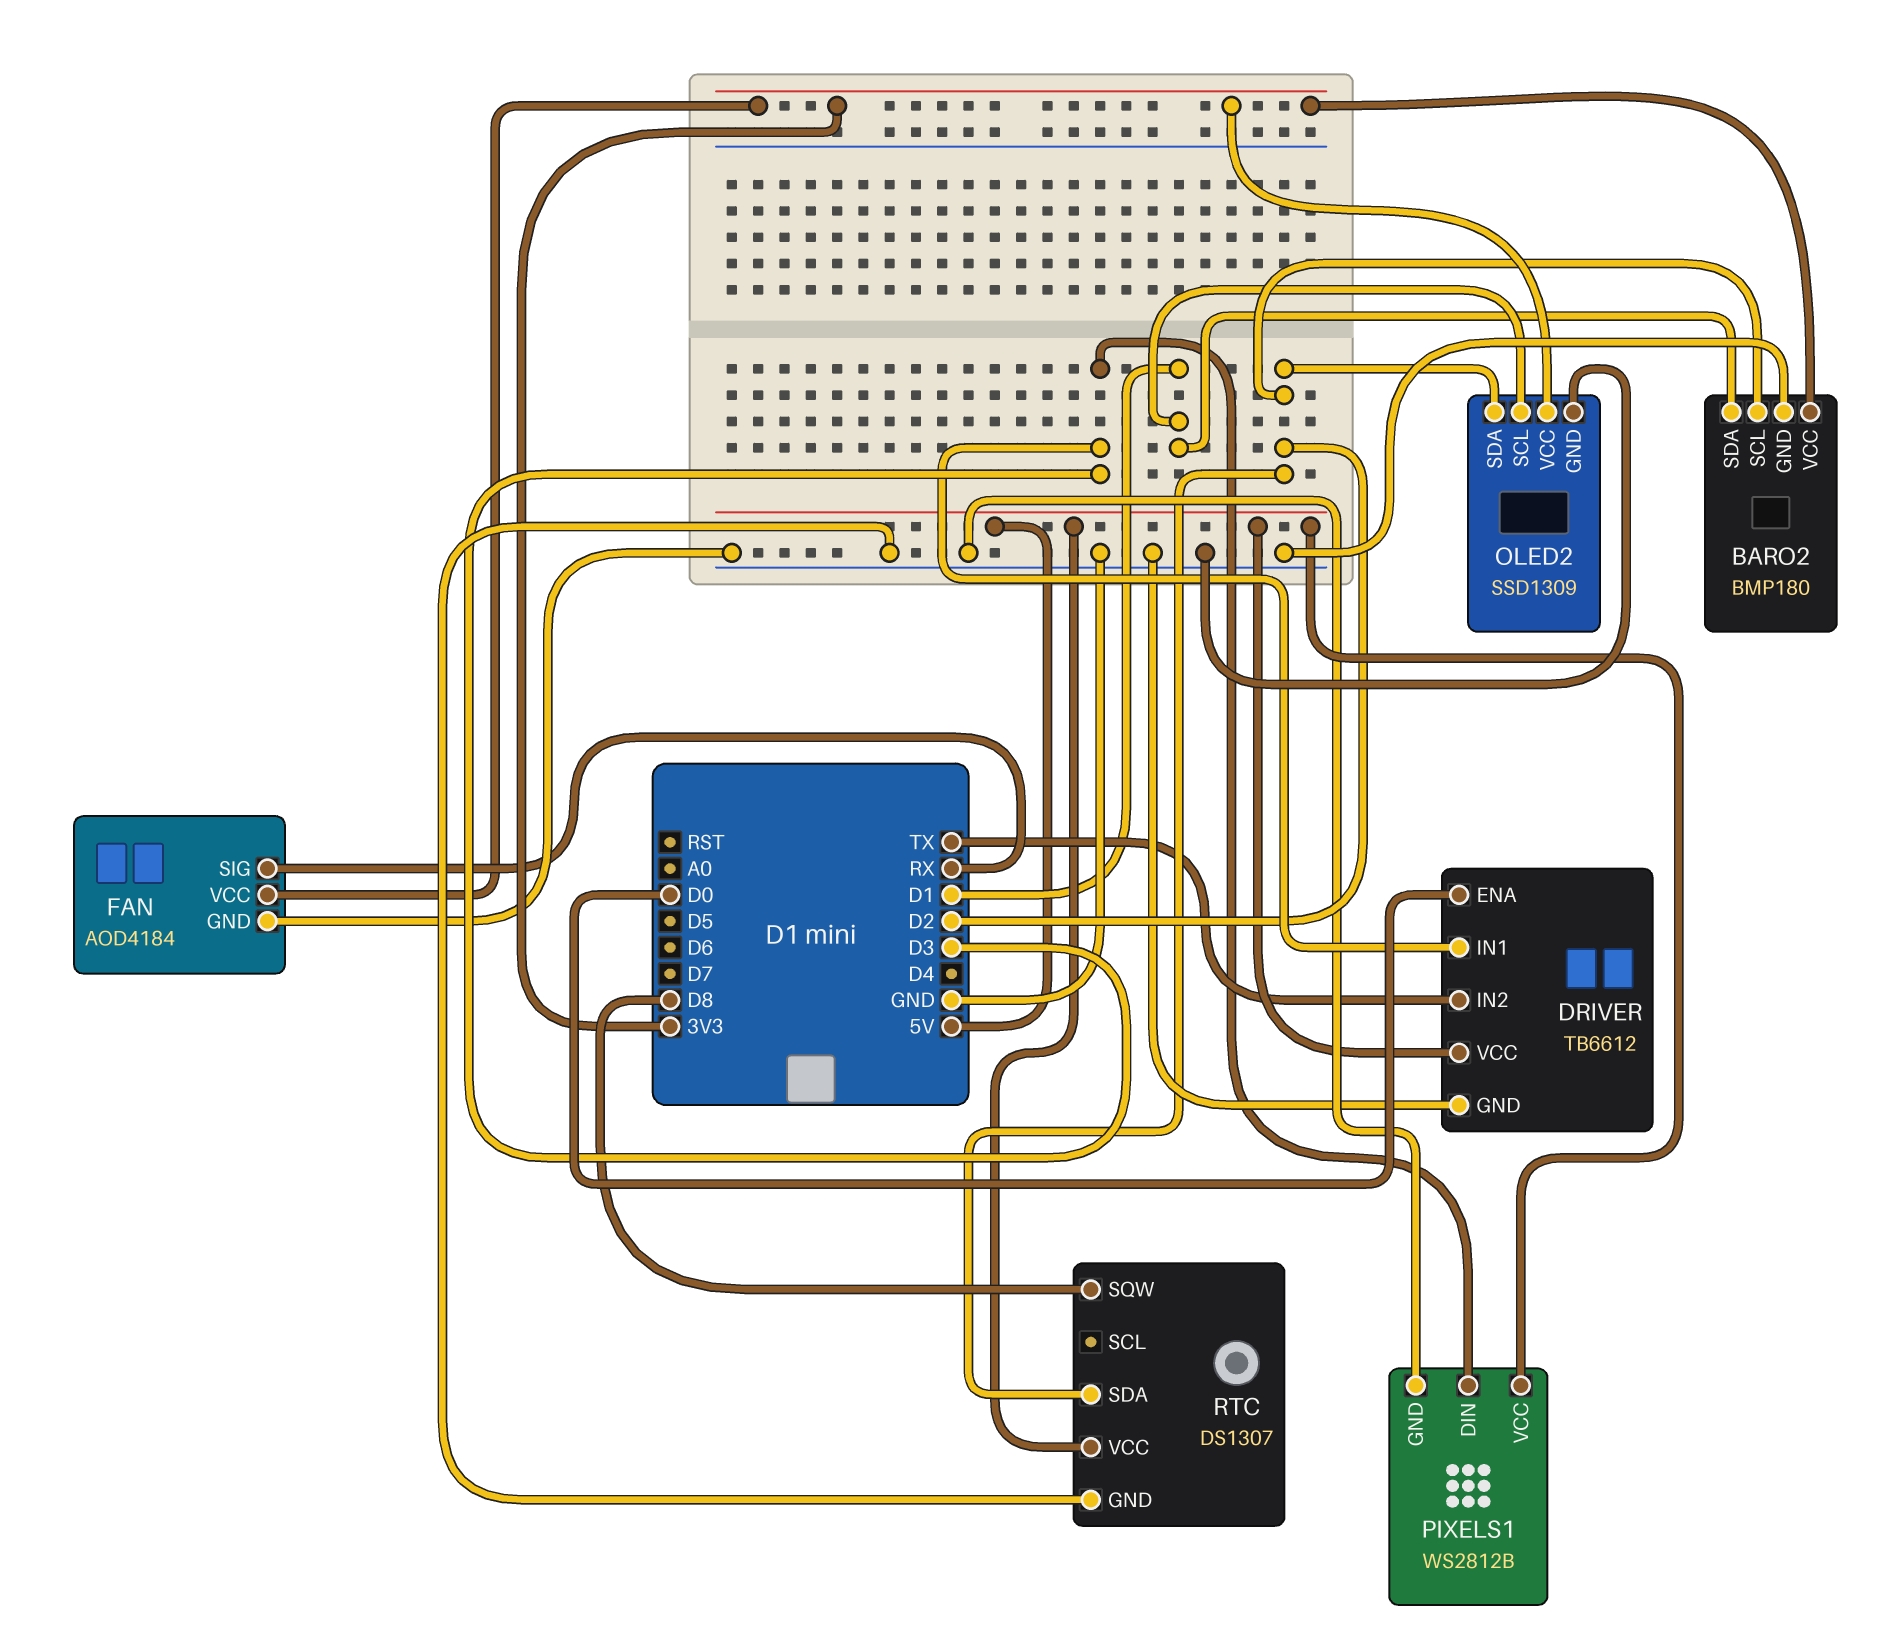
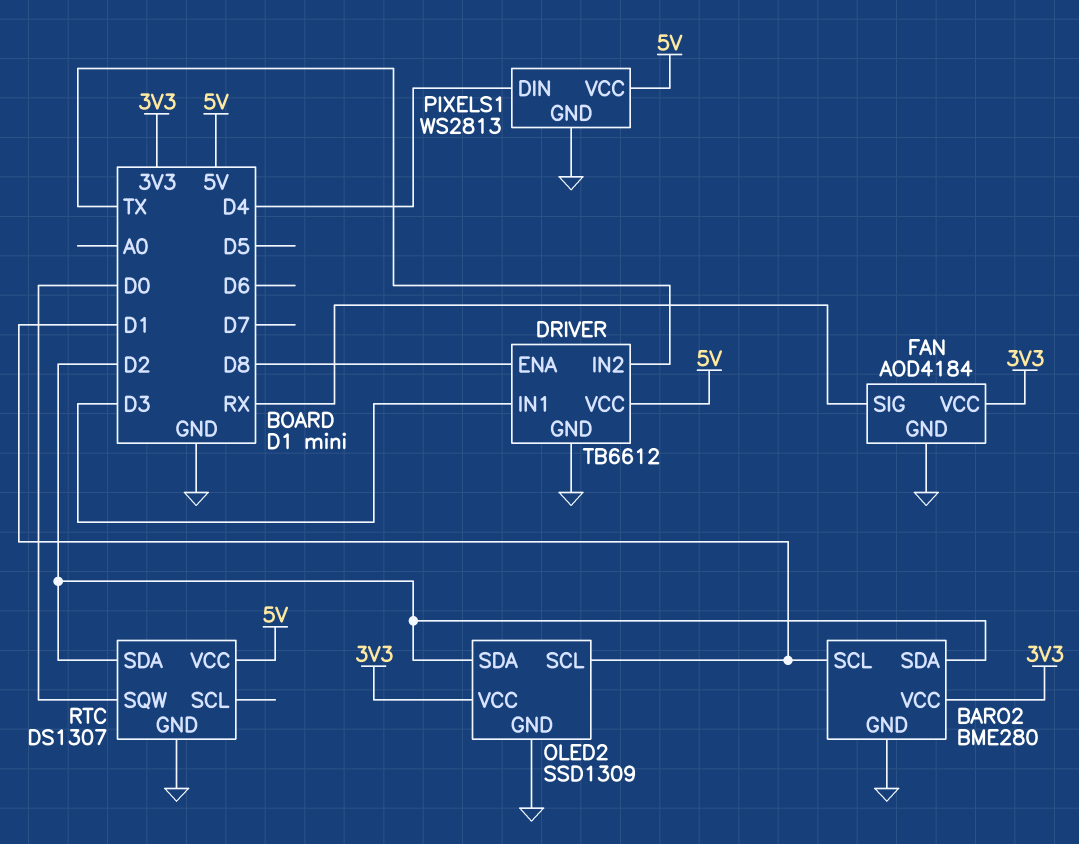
BARO2: BMP180 -> BME280
BARO2 pin SCL: D2 -> D1
BARO2 pin SDA: D1 -> D2
DRIVER pin ENA: D0 -> D8
PIXELS1: WS2812B -> WS2813
PIXELS1 pin DIN: D3 -> D4
RTC pin SQW: D8 -> D0

